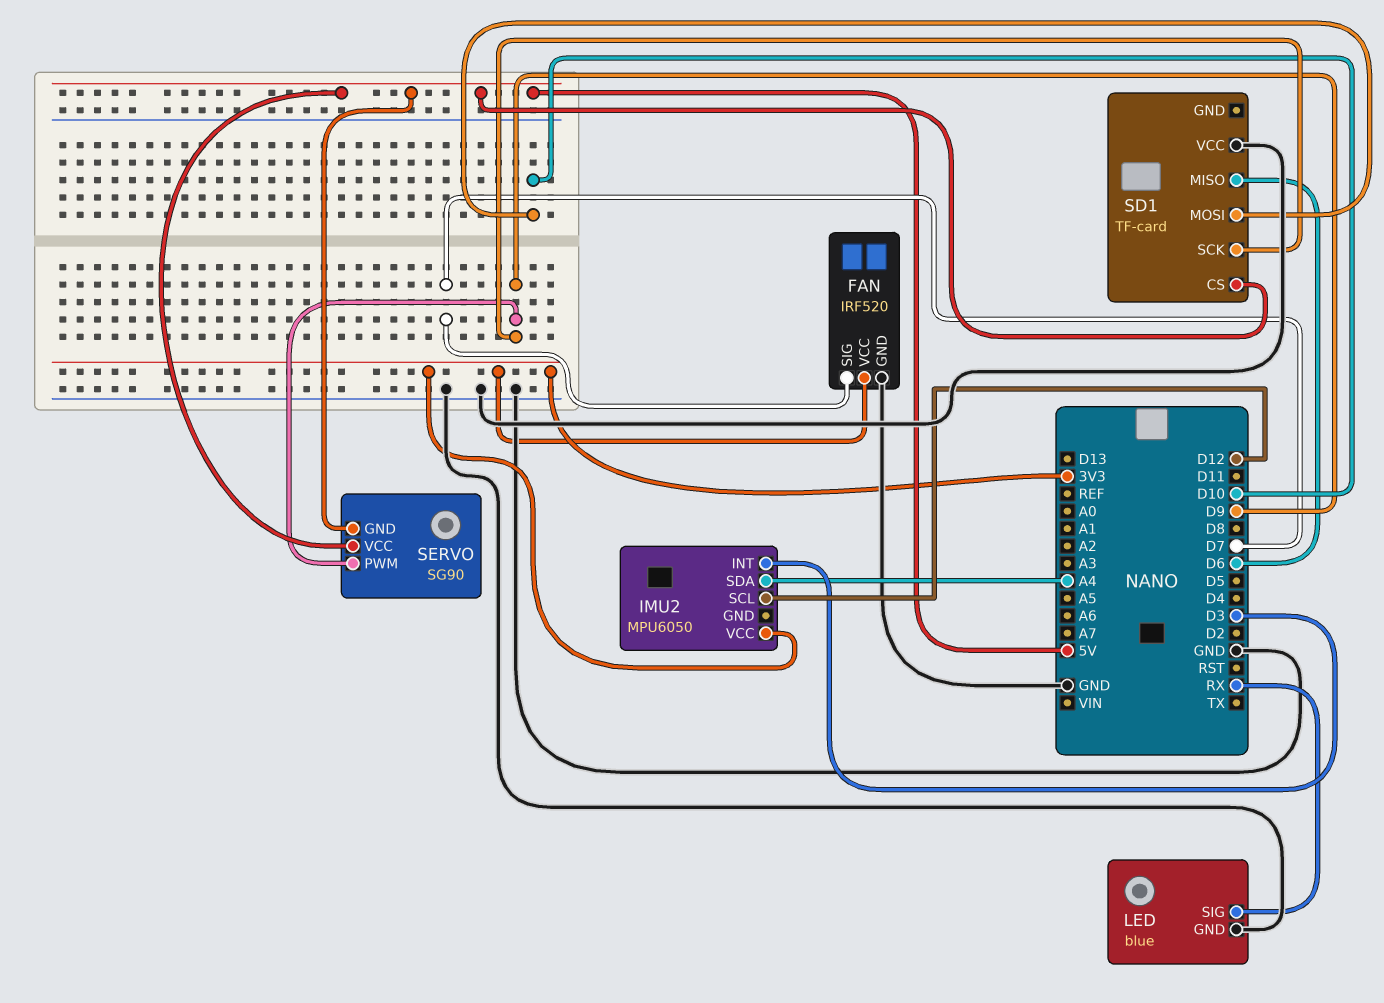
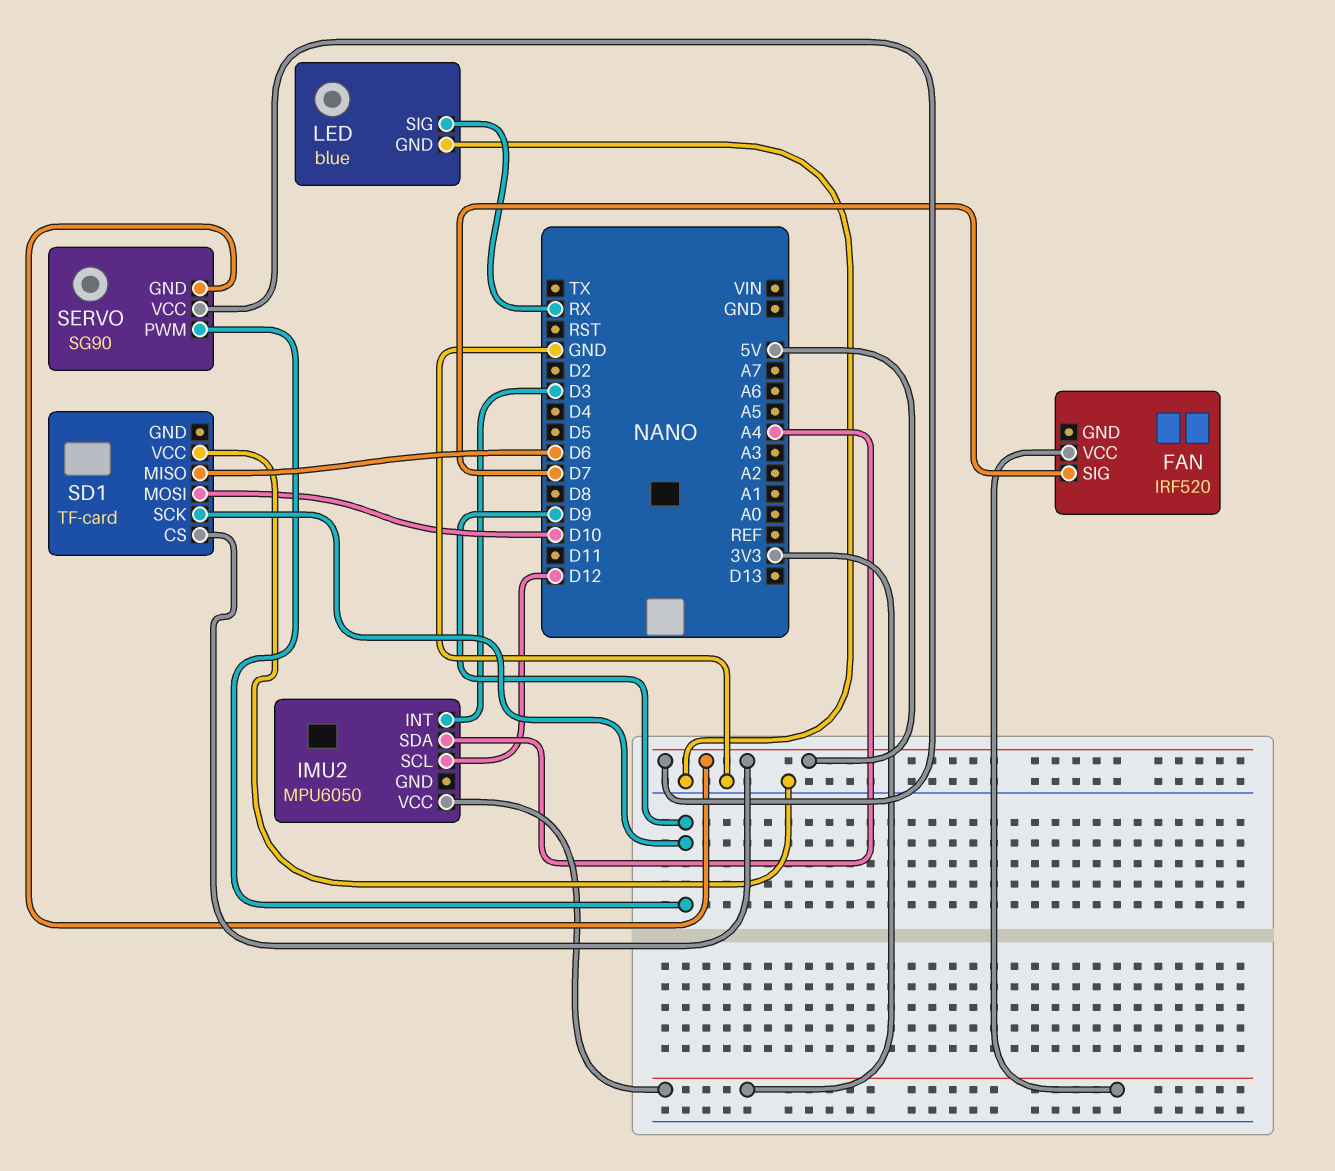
FAN pin GND: GND -> none

